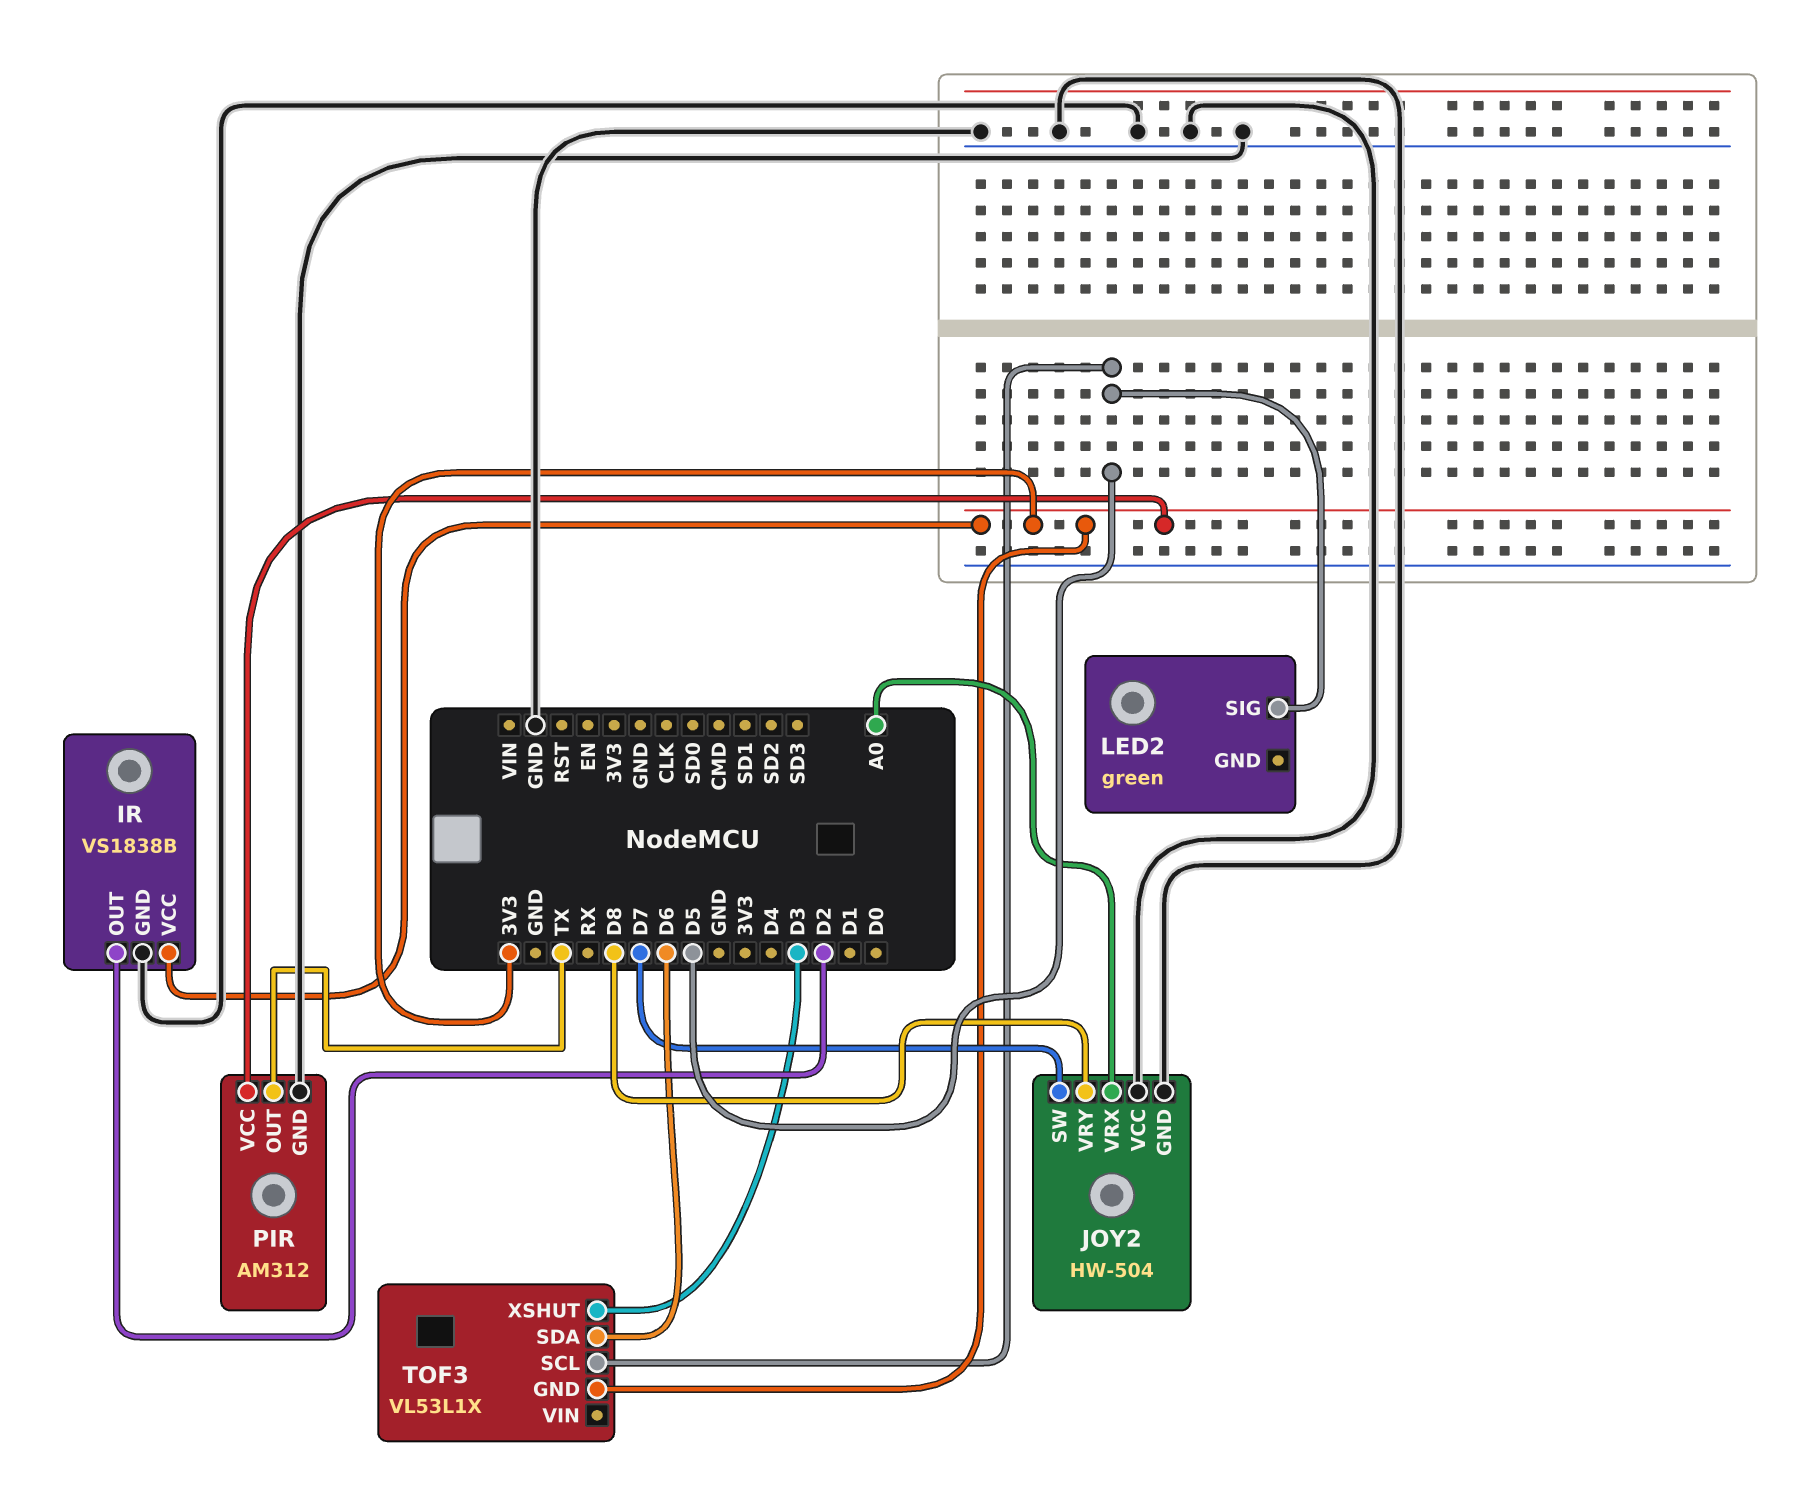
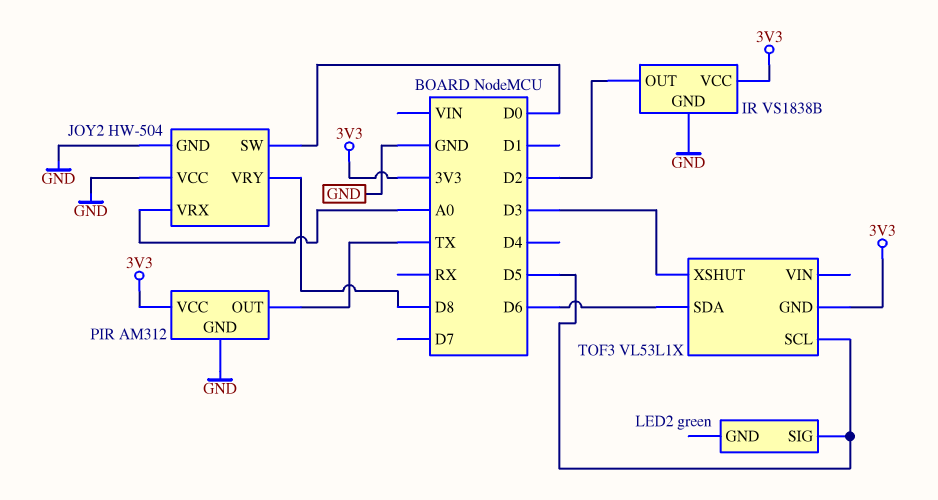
JOY2 pin SW: D7 -> D0

